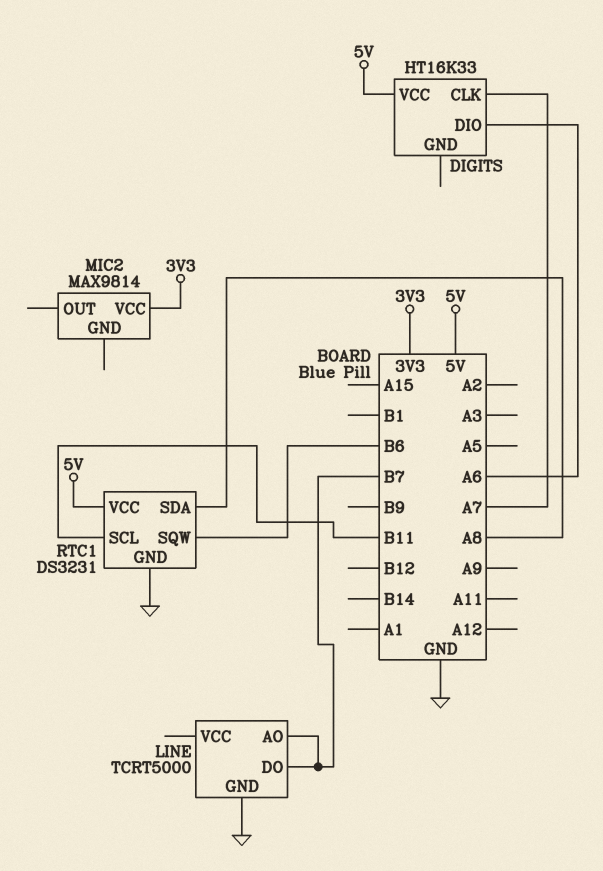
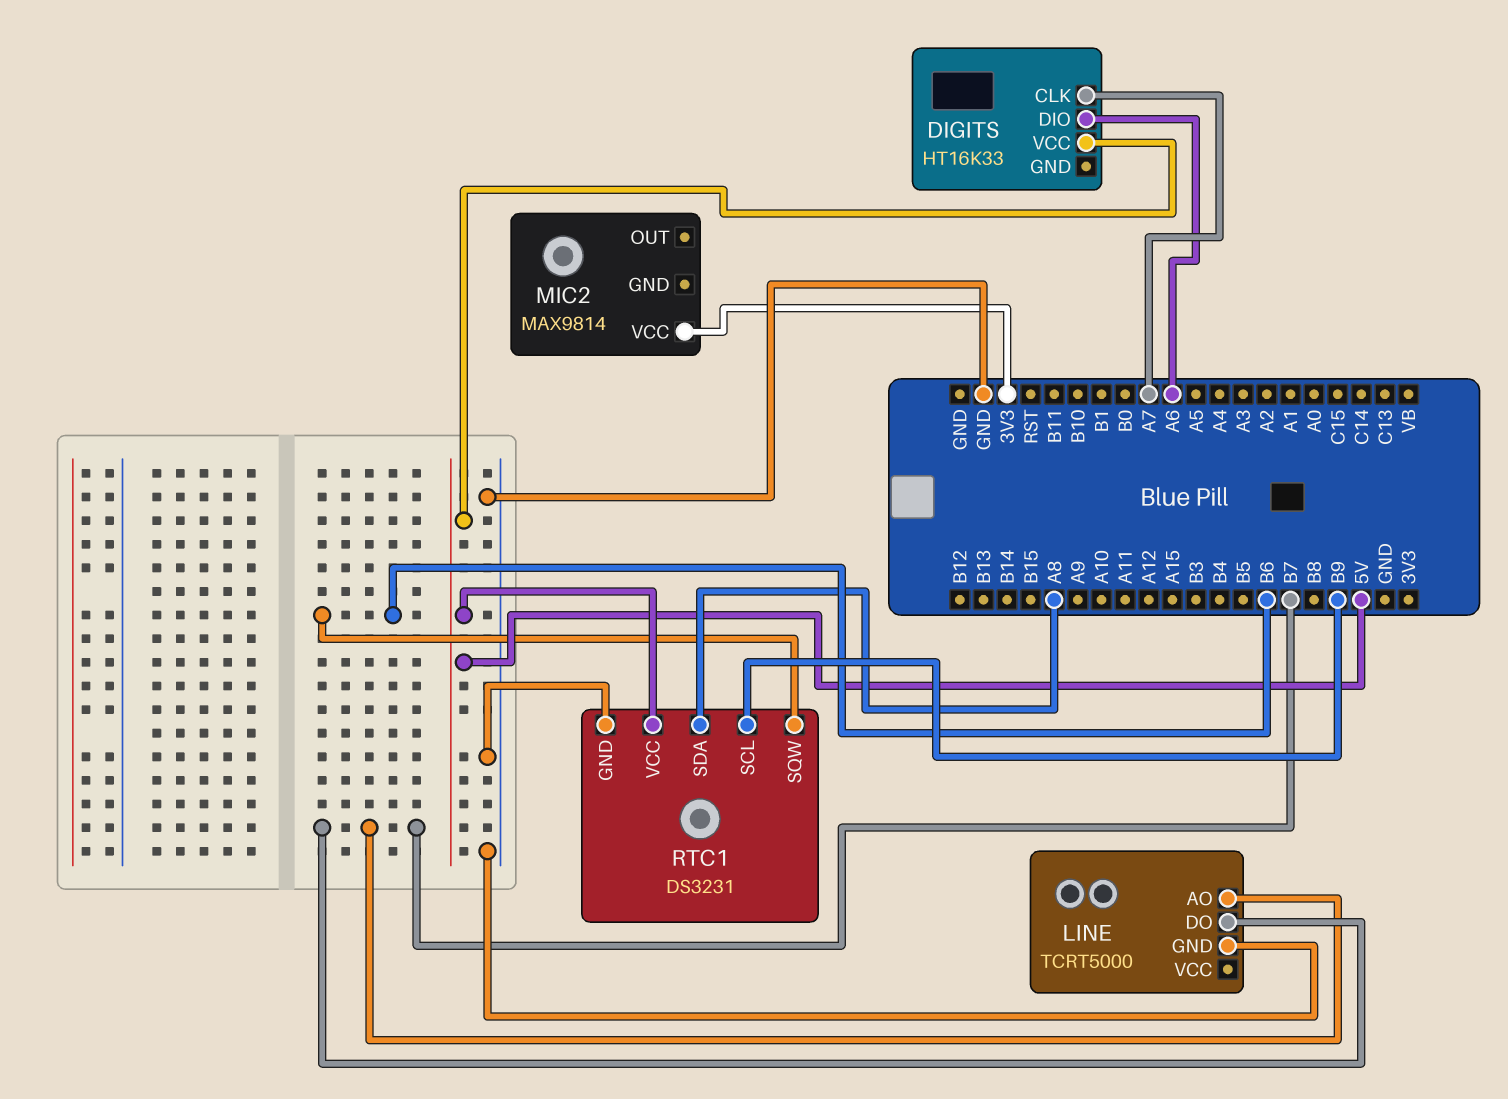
RTC1 pin SCL: B11 -> B9

